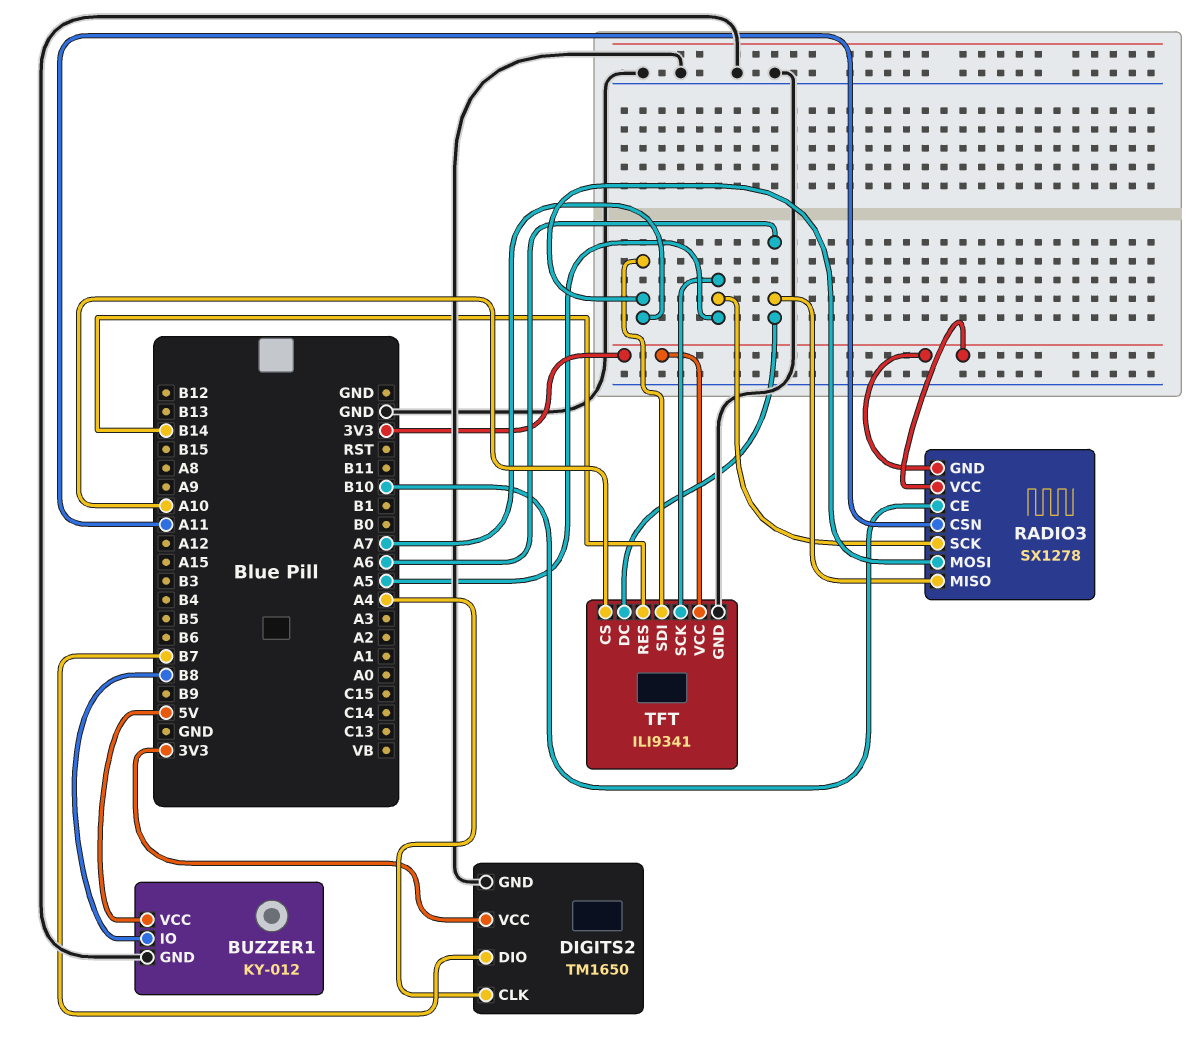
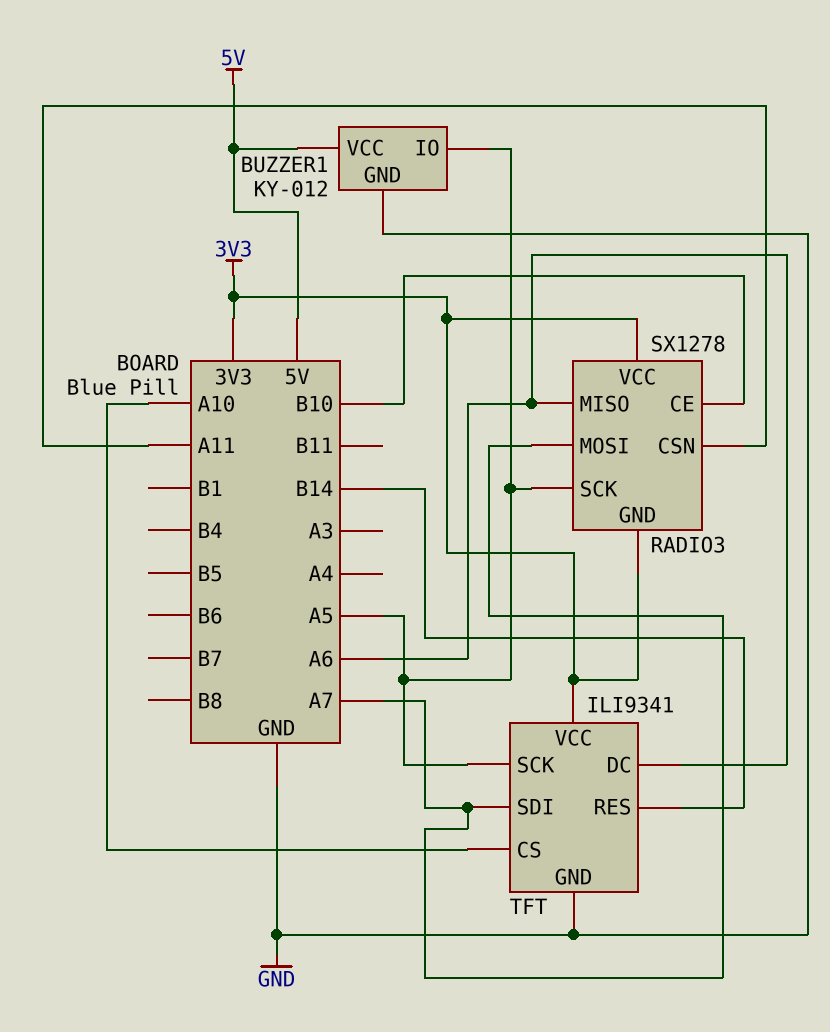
BUZZER1 pin IO: B8 -> A5
DIGITS2: TM1650 -> none
DIGITS2 pin CLK: A4 -> none
DIGITS2 pin DIO: B7 -> none
DIGITS2 pin GND: GND -> none
DIGITS2 pin VCC: 3V3 -> none

